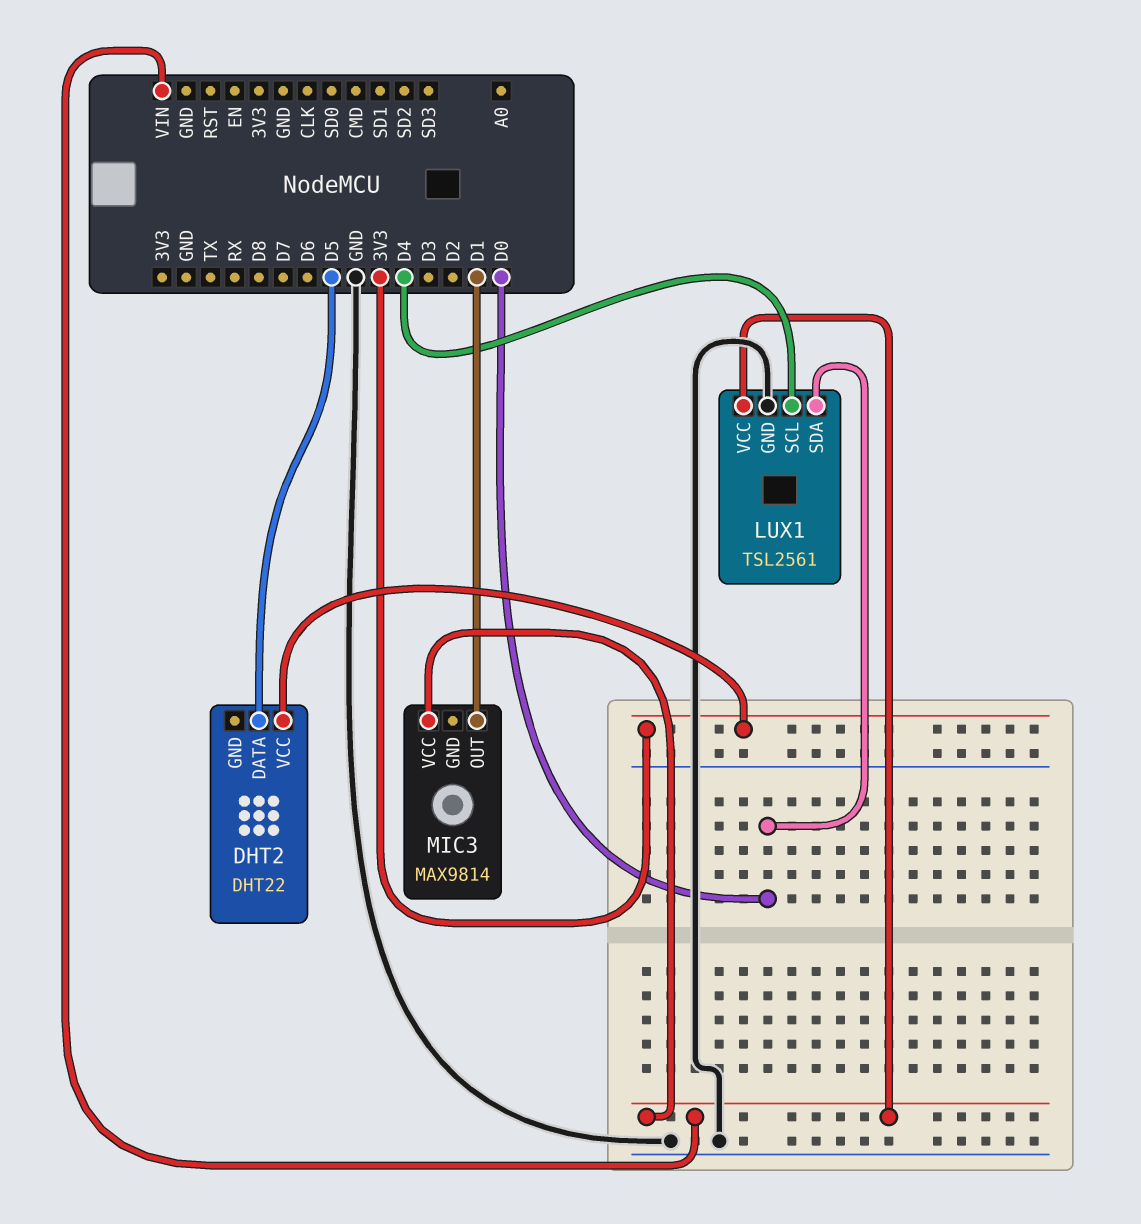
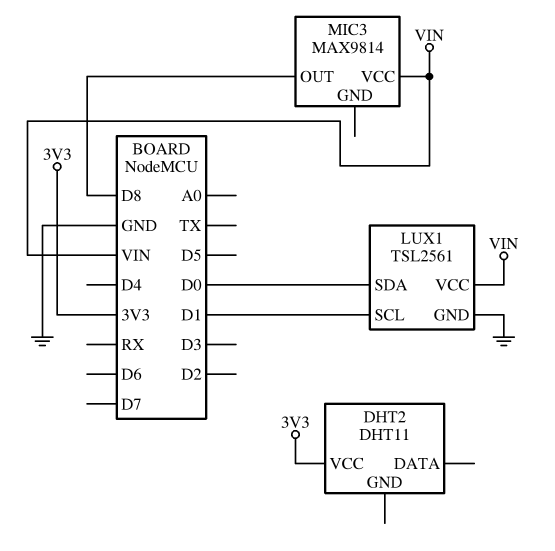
DHT2: DHT22 -> DHT11
DHT2 pin DATA: D5 -> none
LUX1 pin SCL: D4 -> D1
MIC3 pin OUT: D1 -> D8

